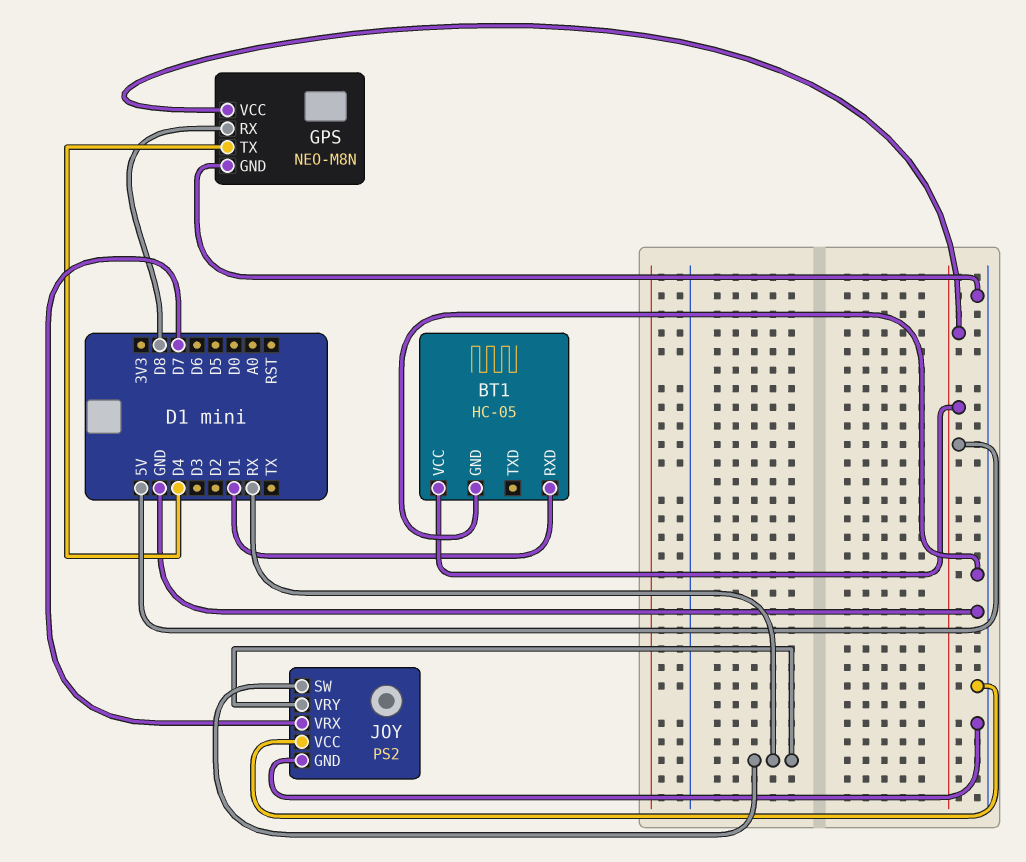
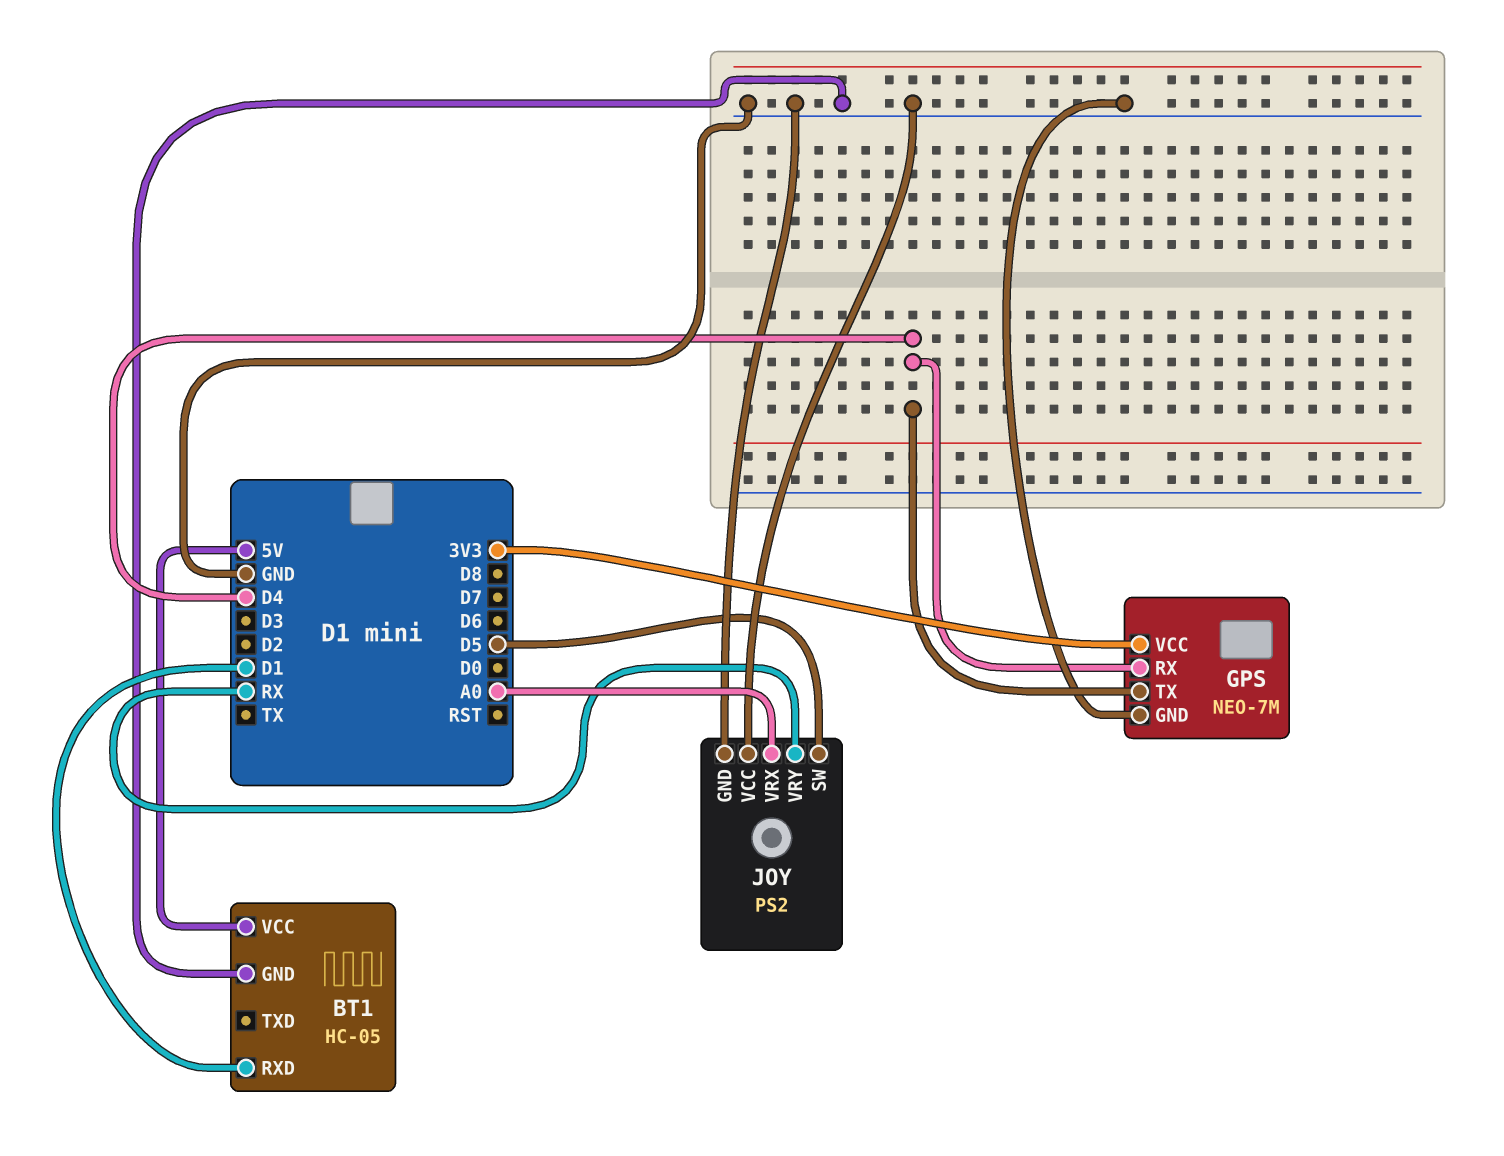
GPS: NEO-M8N -> NEO-7M
GPS pin RX: D8 -> D4
GPS pin VCC: 5V -> 3V3
JOY pin SW: RX -> D5
JOY pin VRX: D7 -> A0

